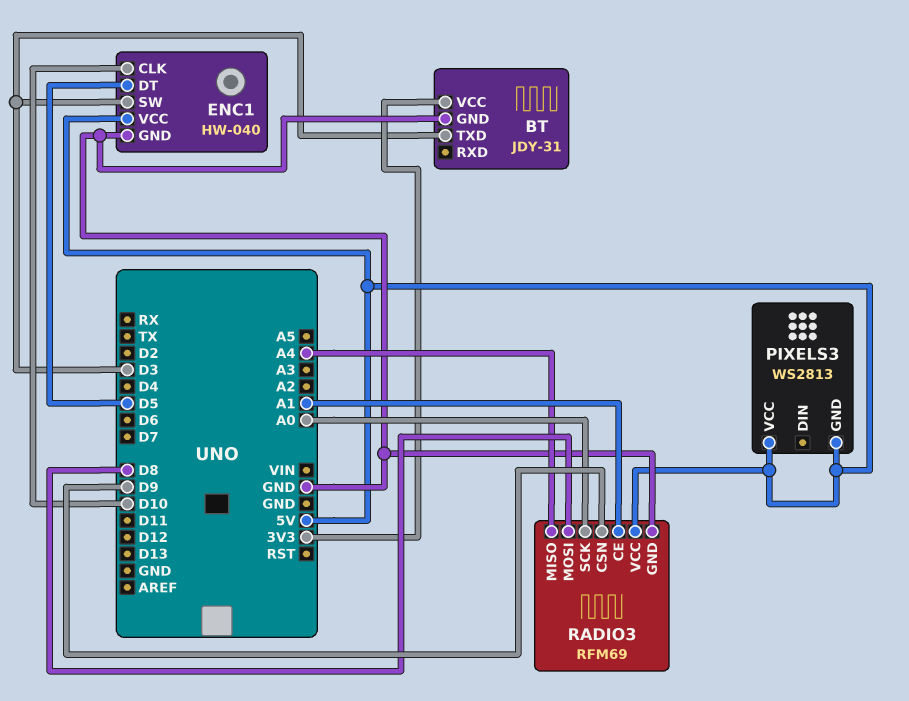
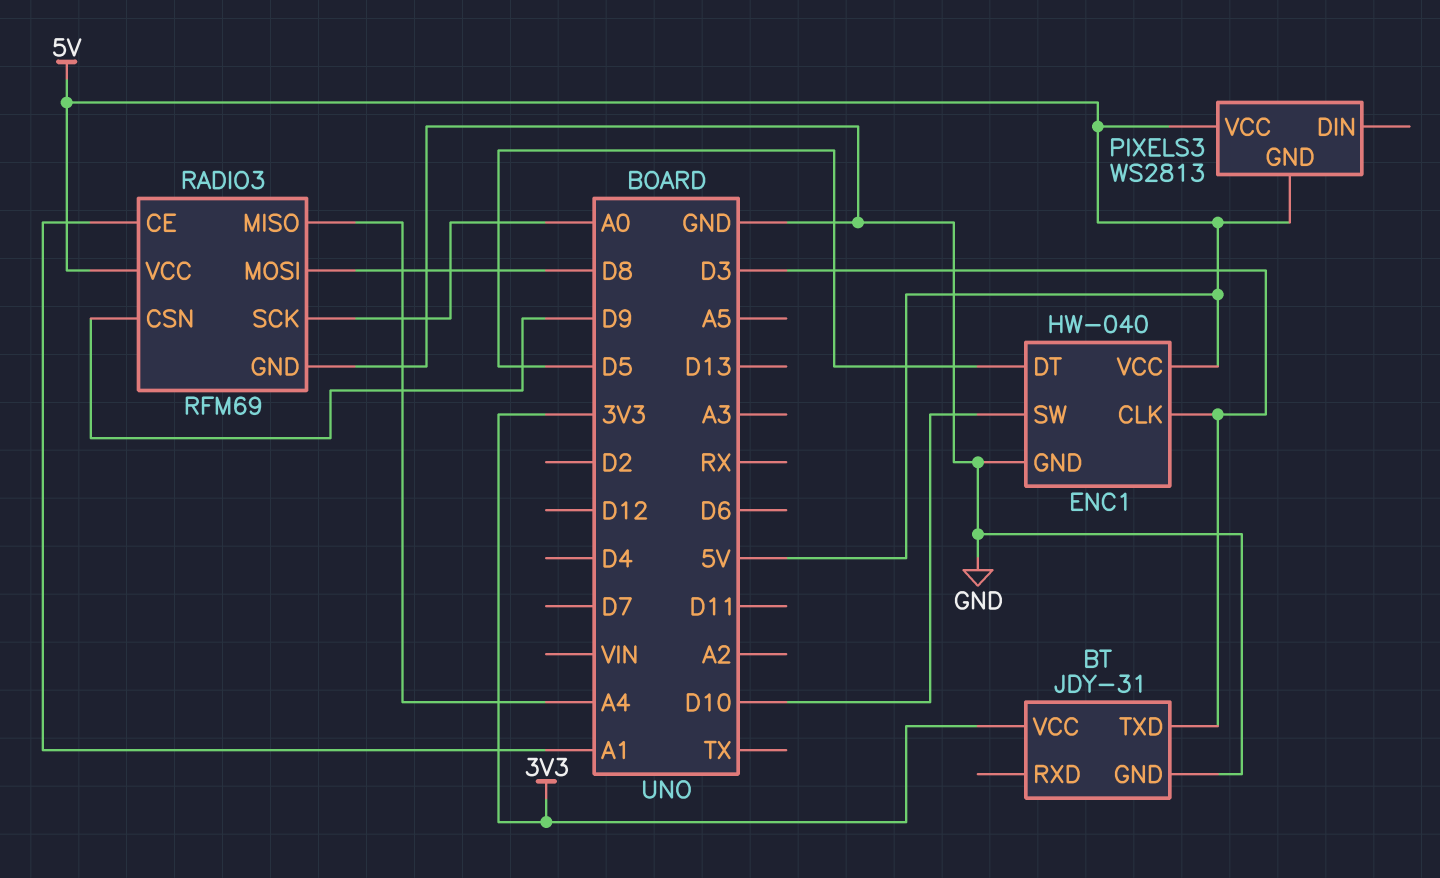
ENC1 pin CLK: D10 -> D3
ENC1 pin SW: D3 -> D10

